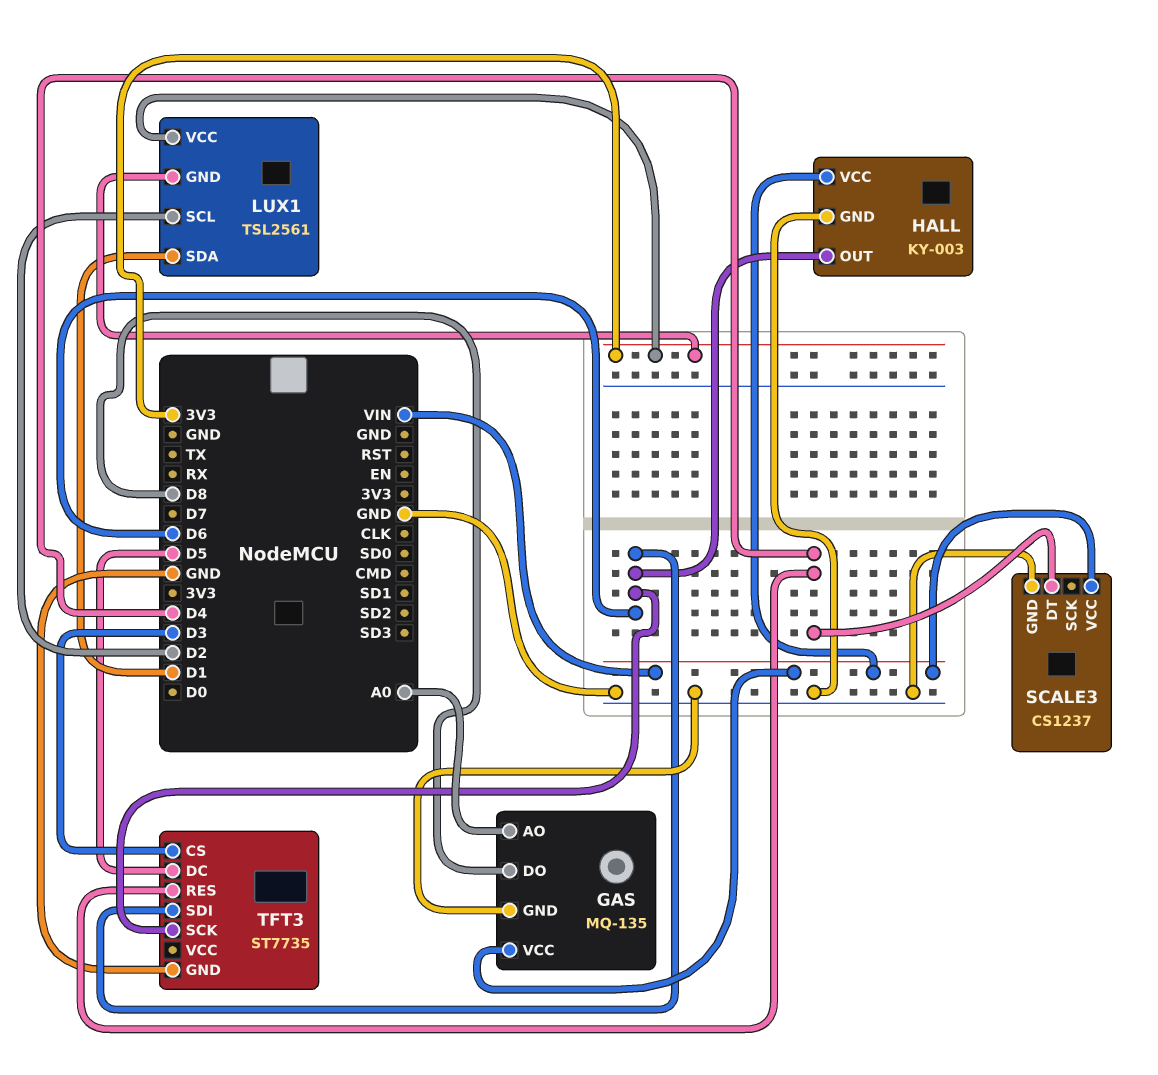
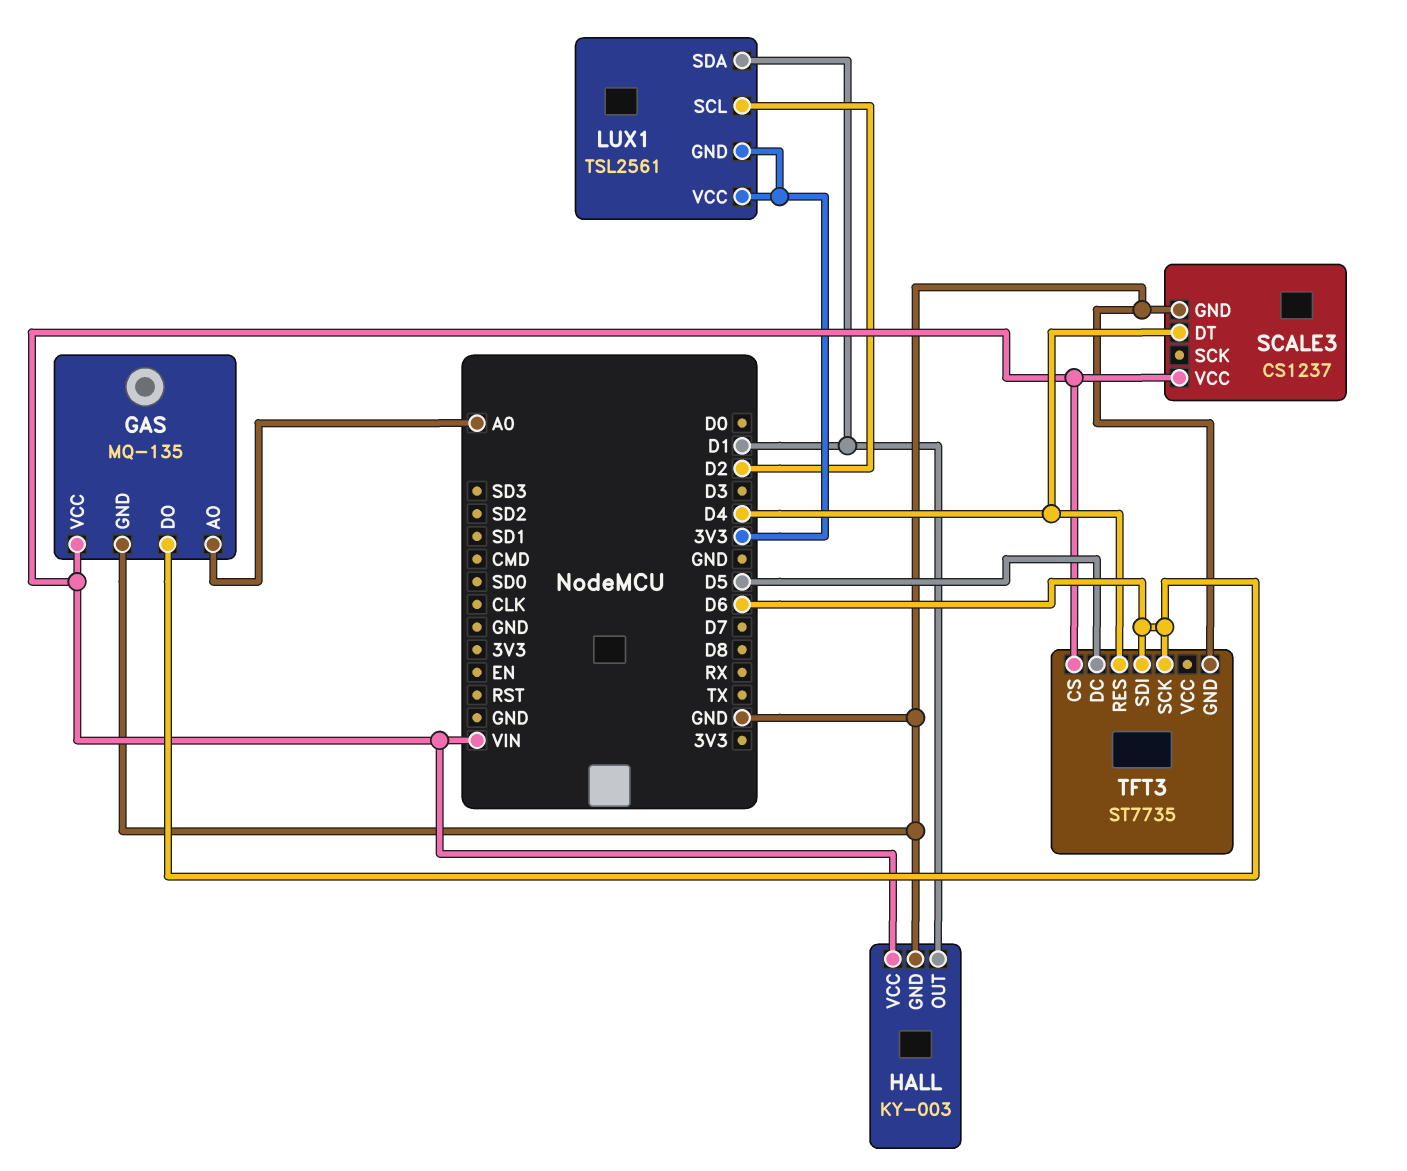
GAS pin DO: D8 -> D6
HALL pin OUT: D6 -> D1
TFT3 pin CS: D3 -> VIN

